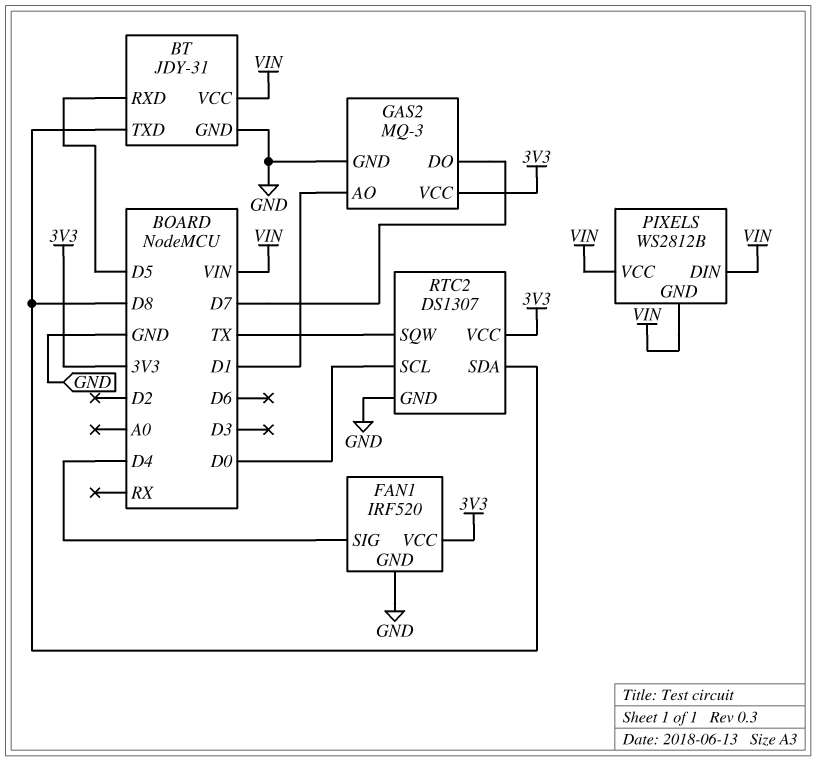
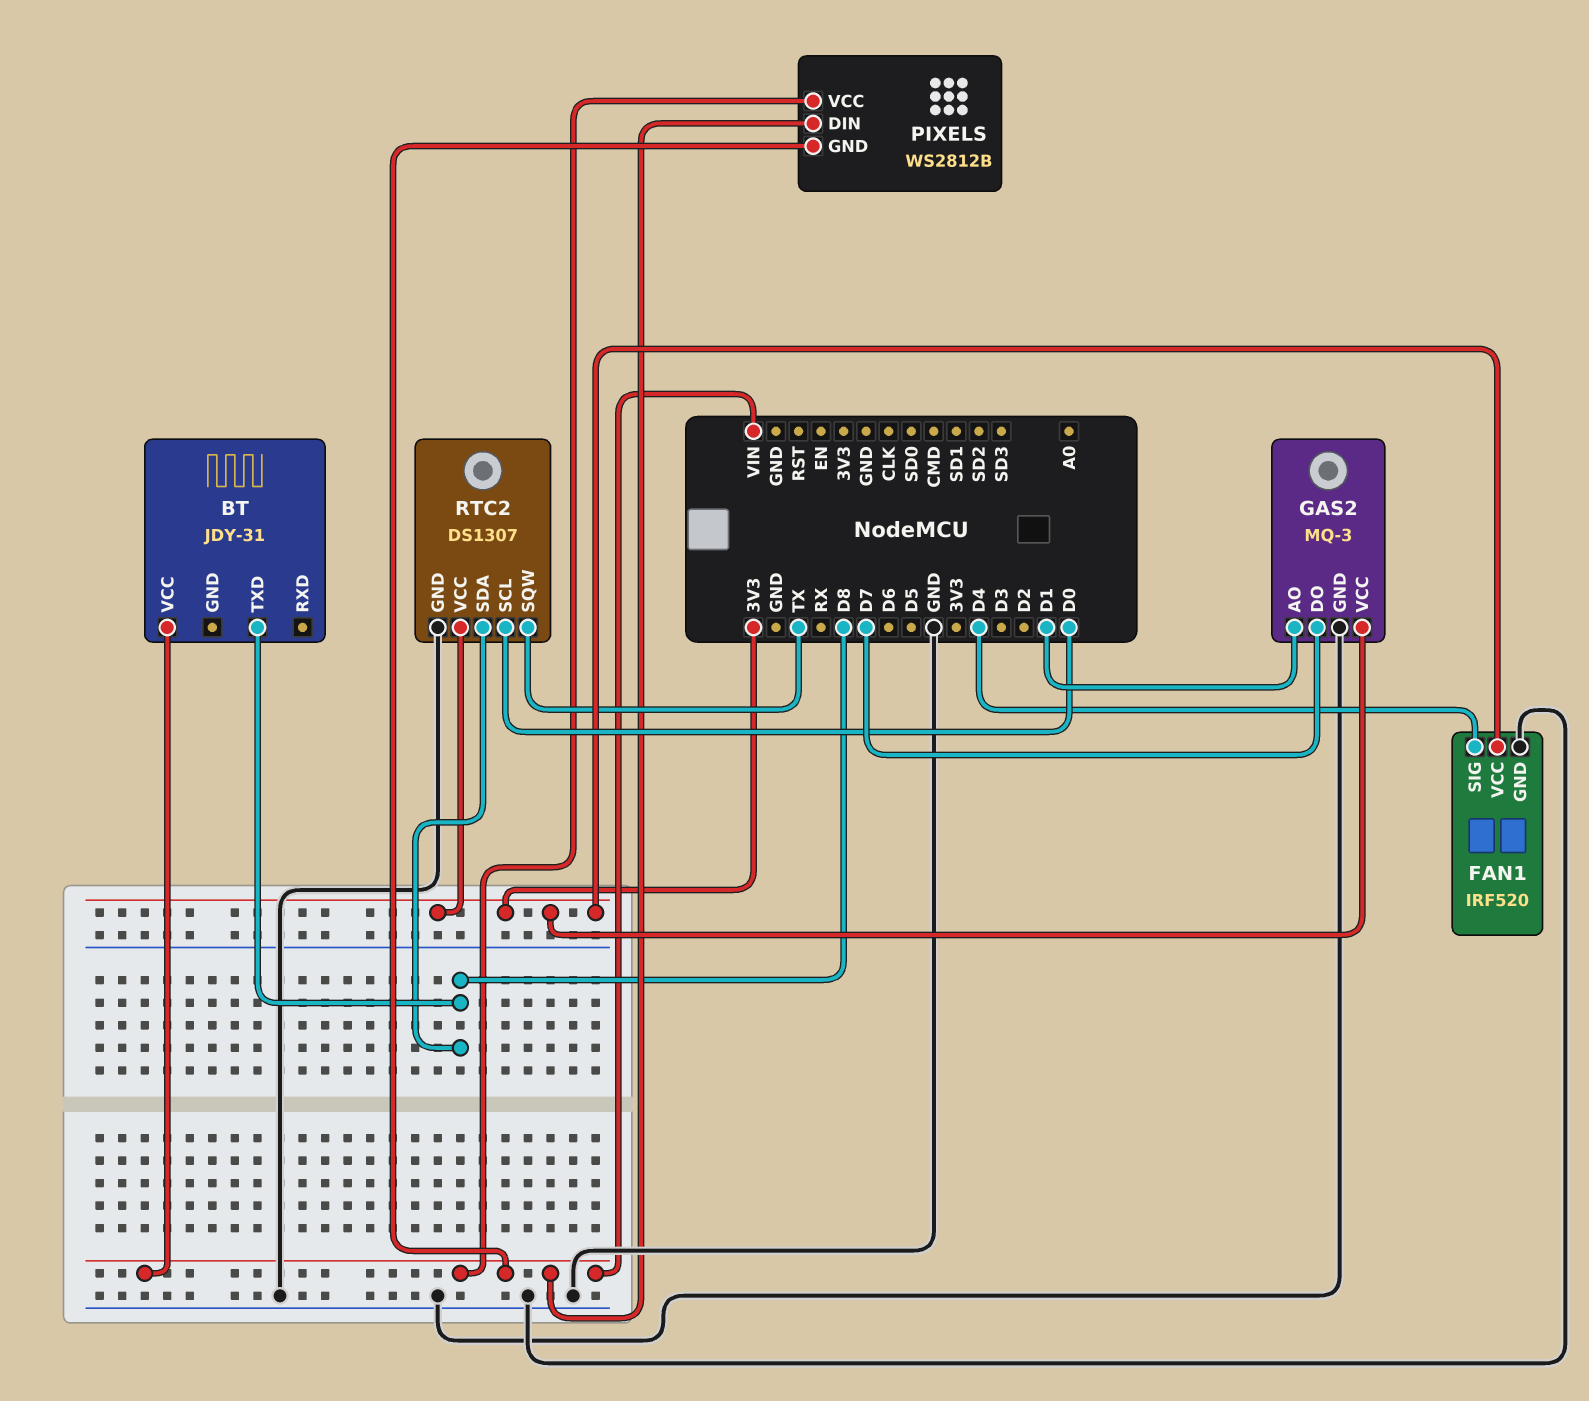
BT pin GND: GND -> none
BT pin RXD: D5 -> none

